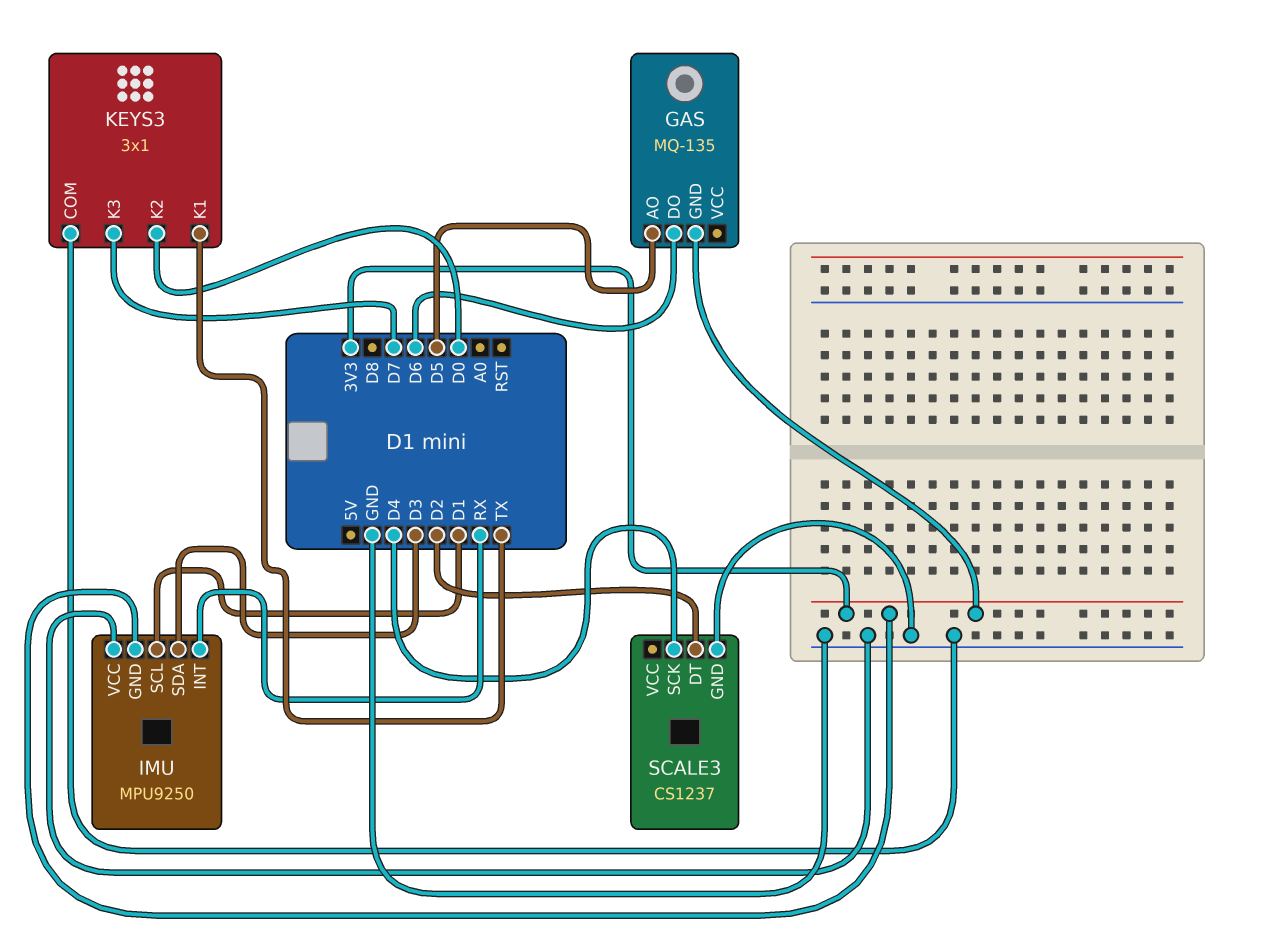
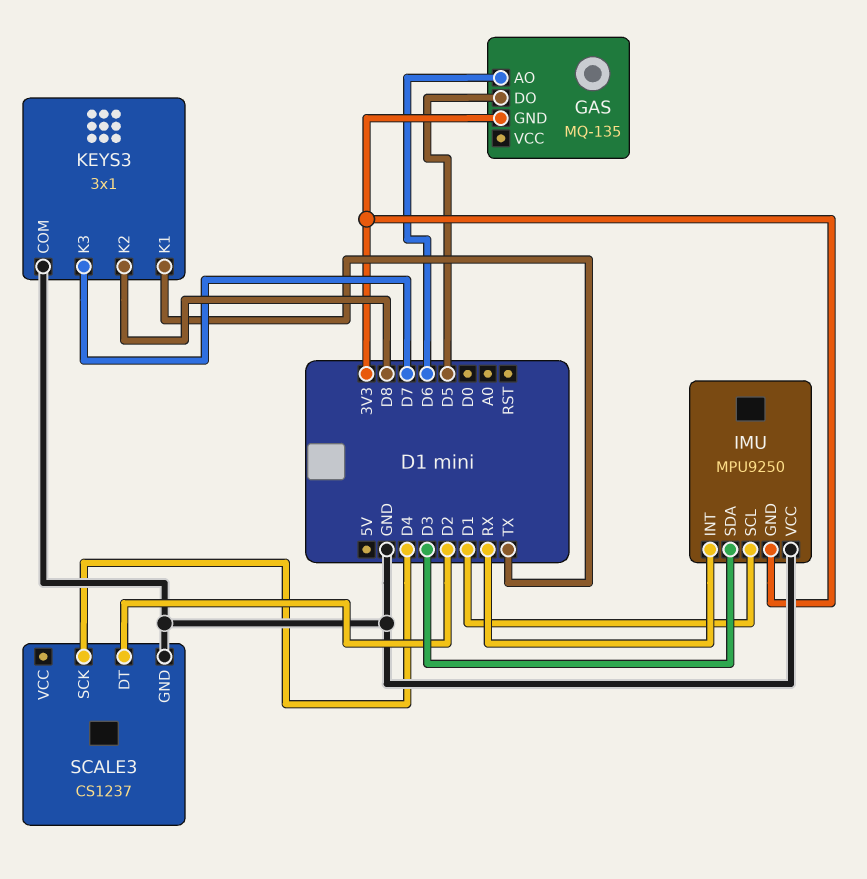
GAS pin AO: D5 -> D6
GAS pin DO: D6 -> D5
KEYS3 pin K2: D0 -> D8

